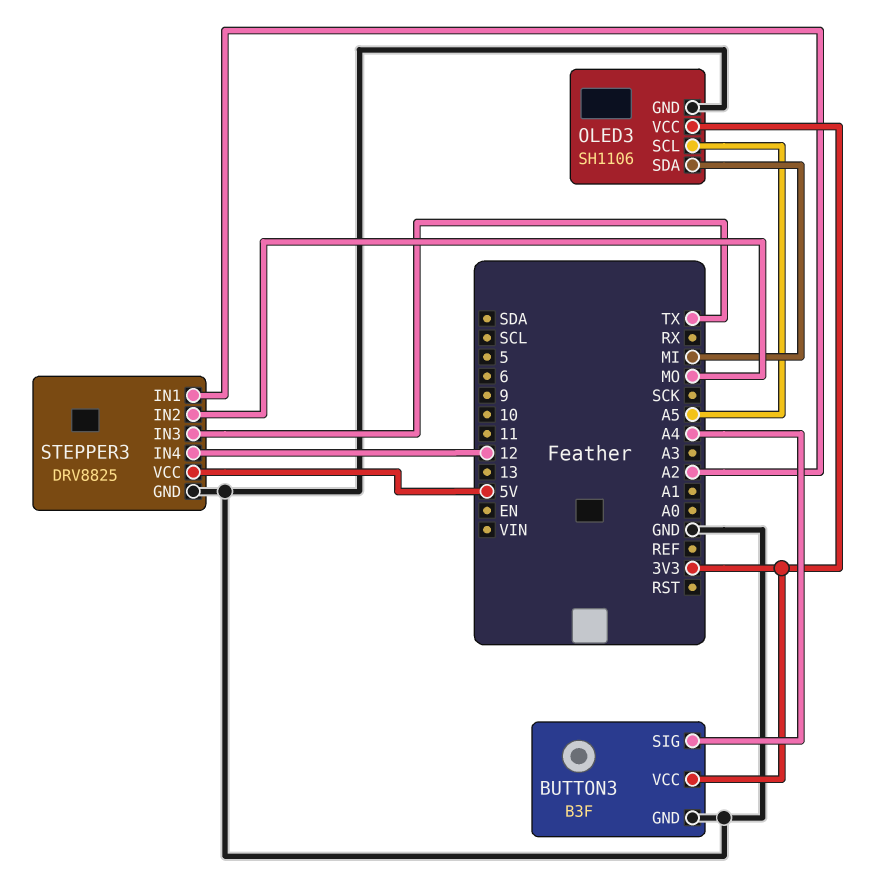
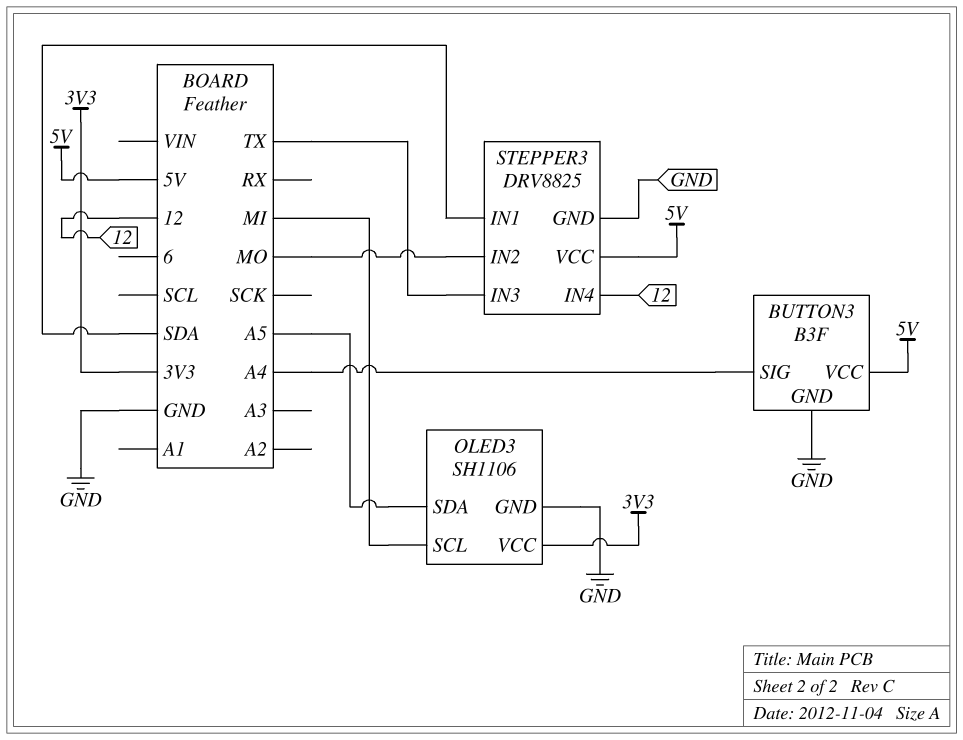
BUTTON3 pin VCC: 3V3 -> 5V
OLED3 pin SCL: A5 -> MI
OLED3 pin SDA: MI -> A5
STEPPER3 pin IN1: A2 -> SDA

